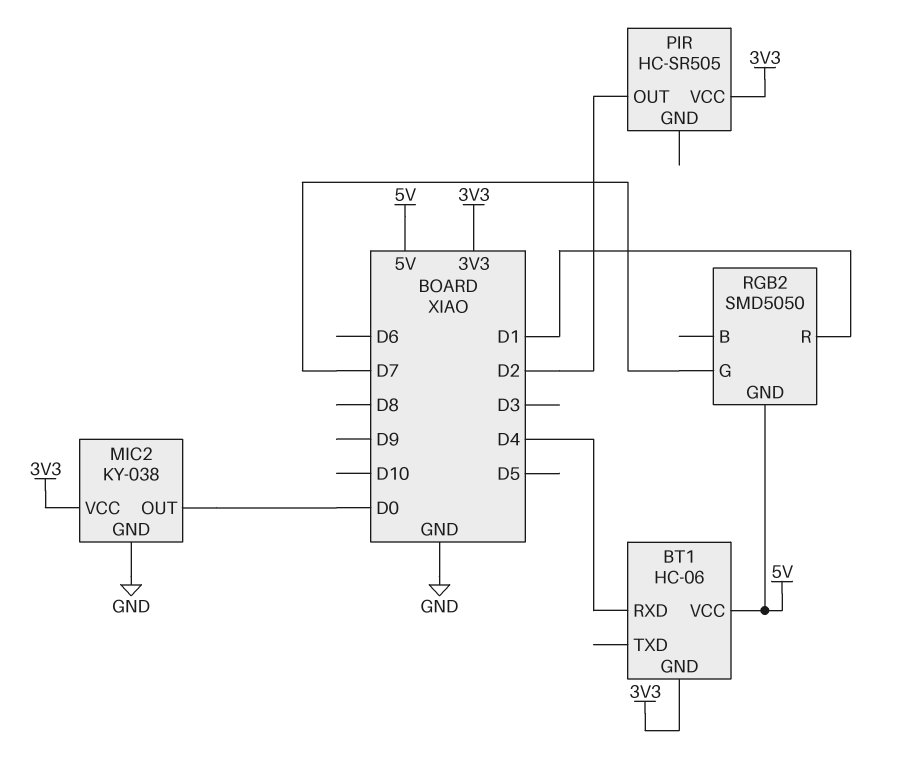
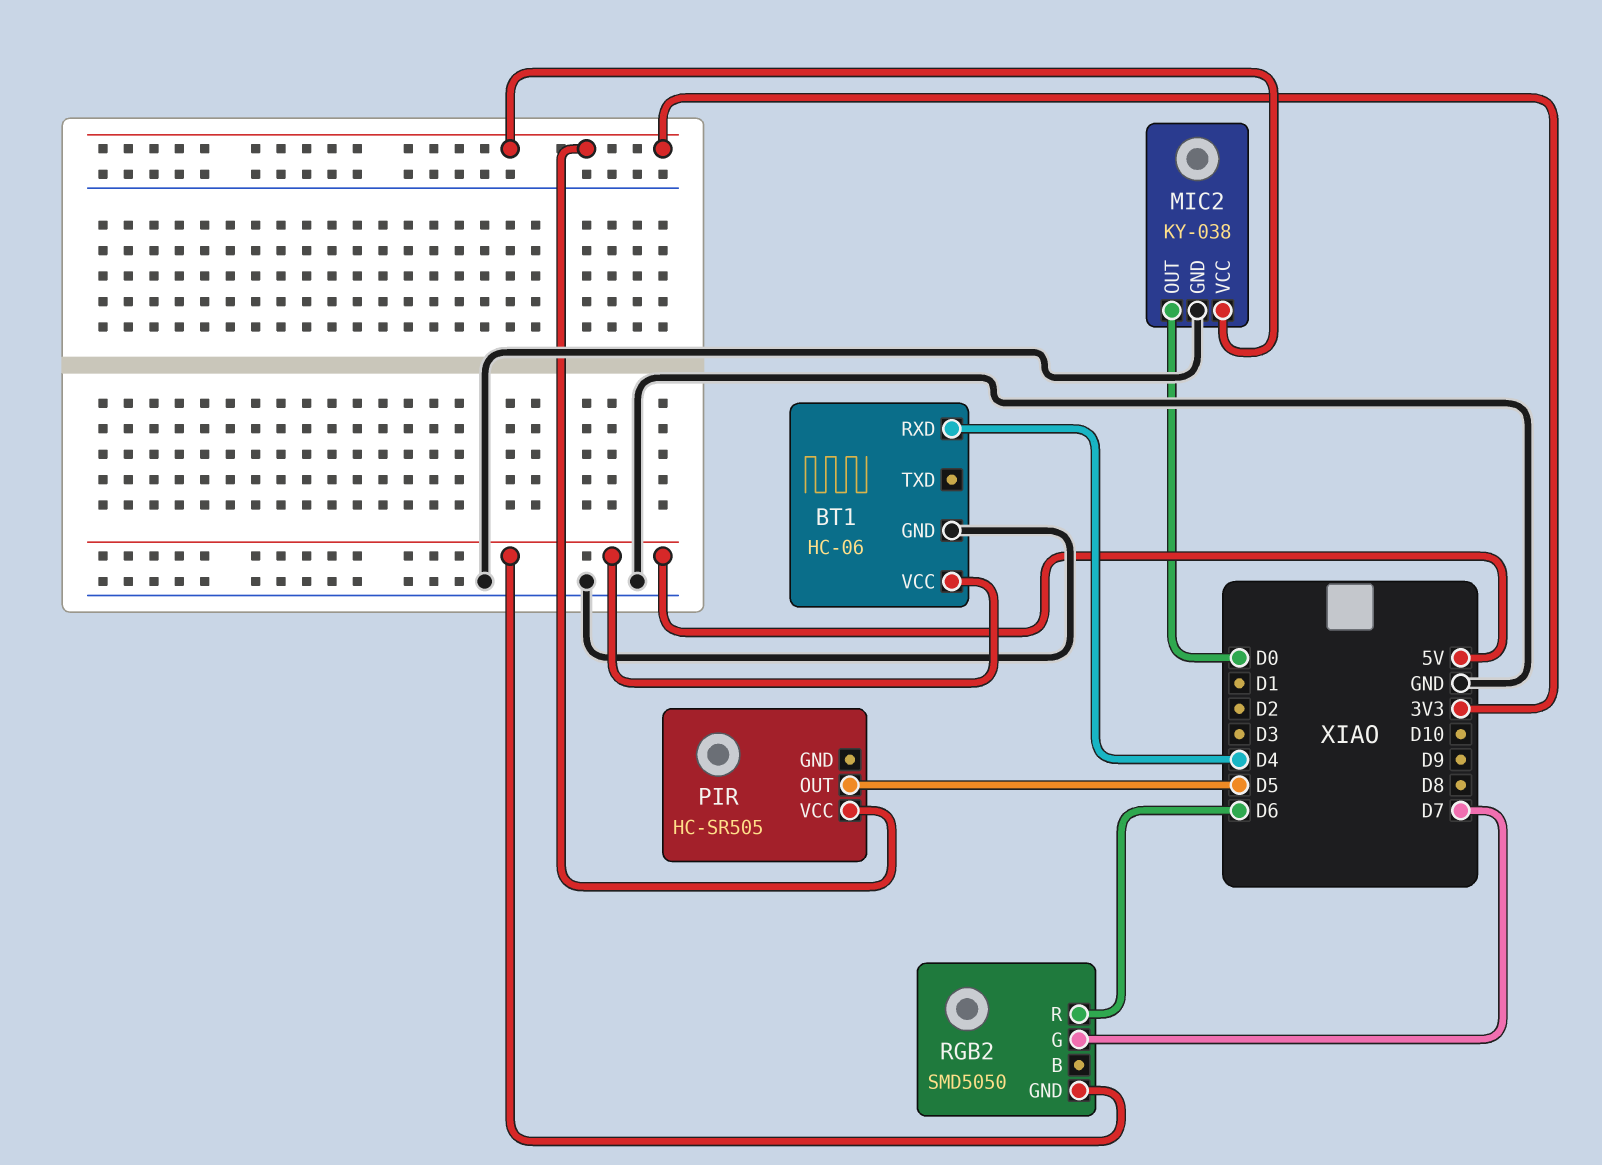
BT1 pin GND: 3V3 -> GND
PIR pin OUT: D2 -> D5
RGB2 pin R: D1 -> D6

